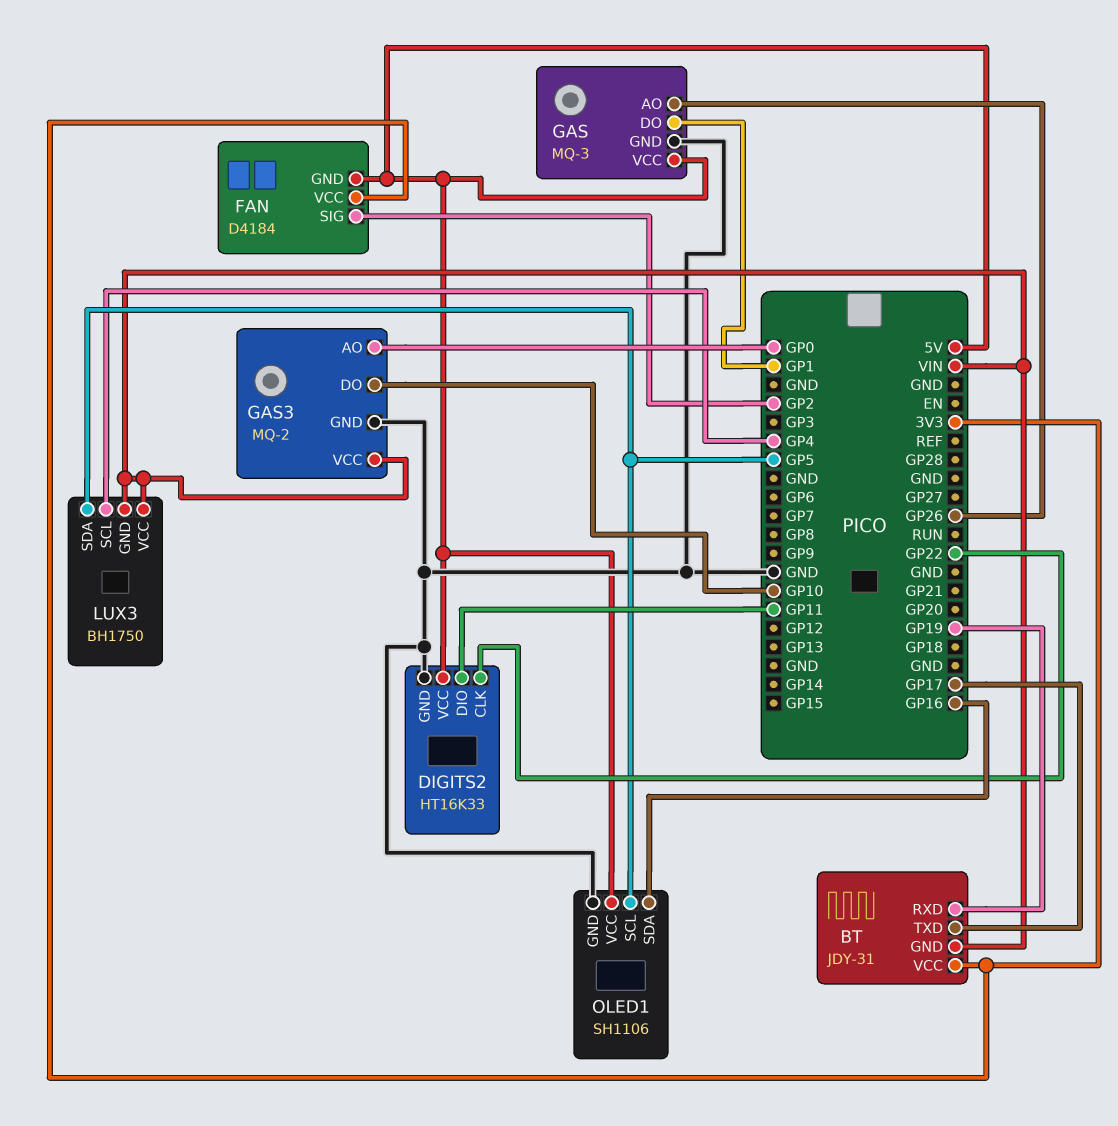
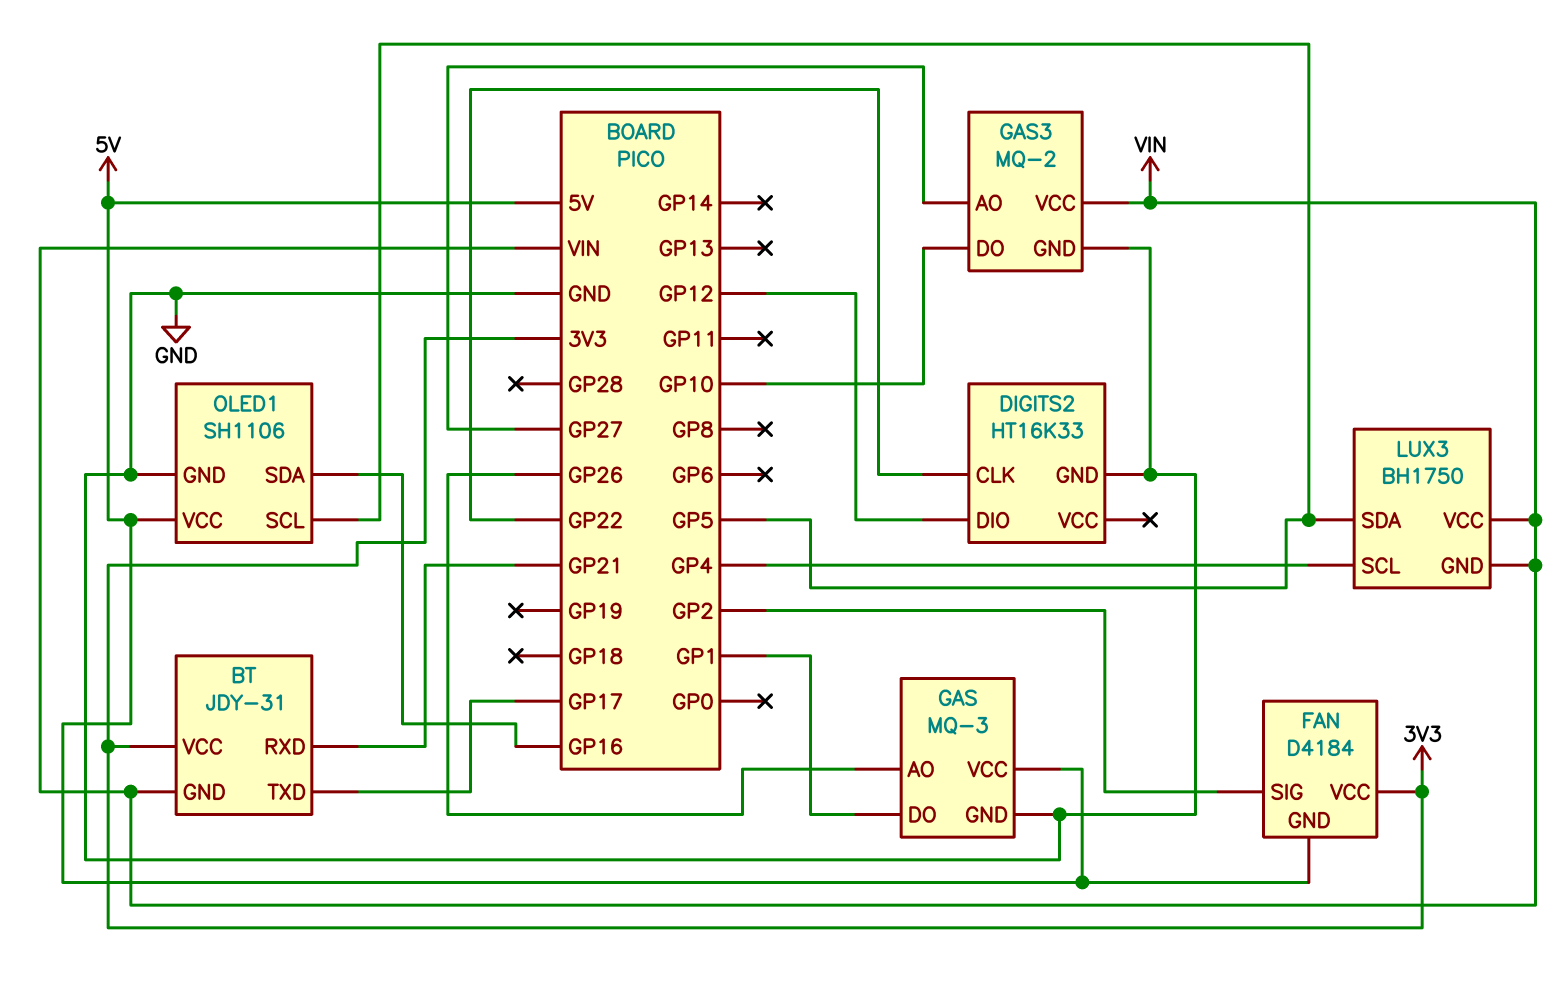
BT pin RXD: GP19 -> GP21
DIGITS2 pin DIO: GP11 -> GP12
DIGITS2 pin VCC: 5V -> none
GAS3 pin AO: GP0 -> GP27

